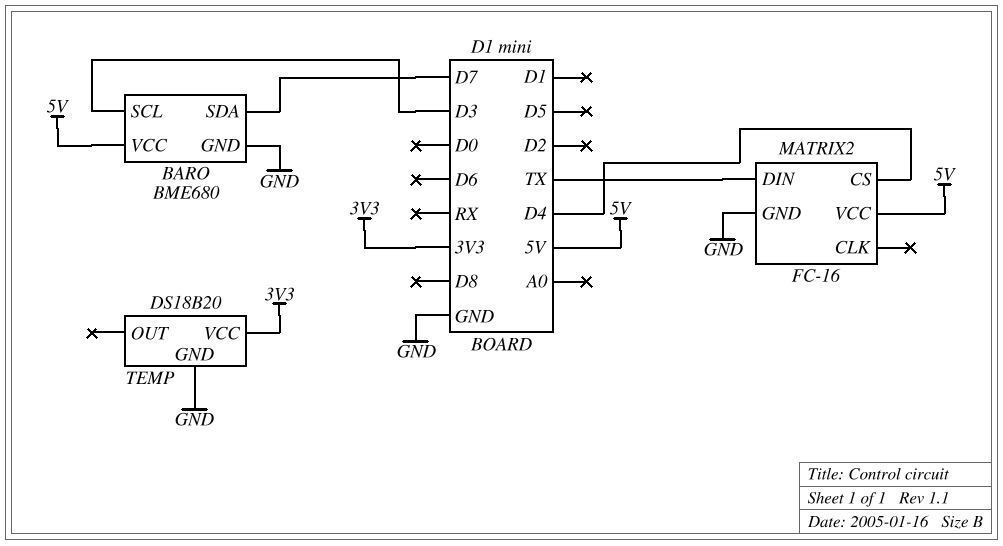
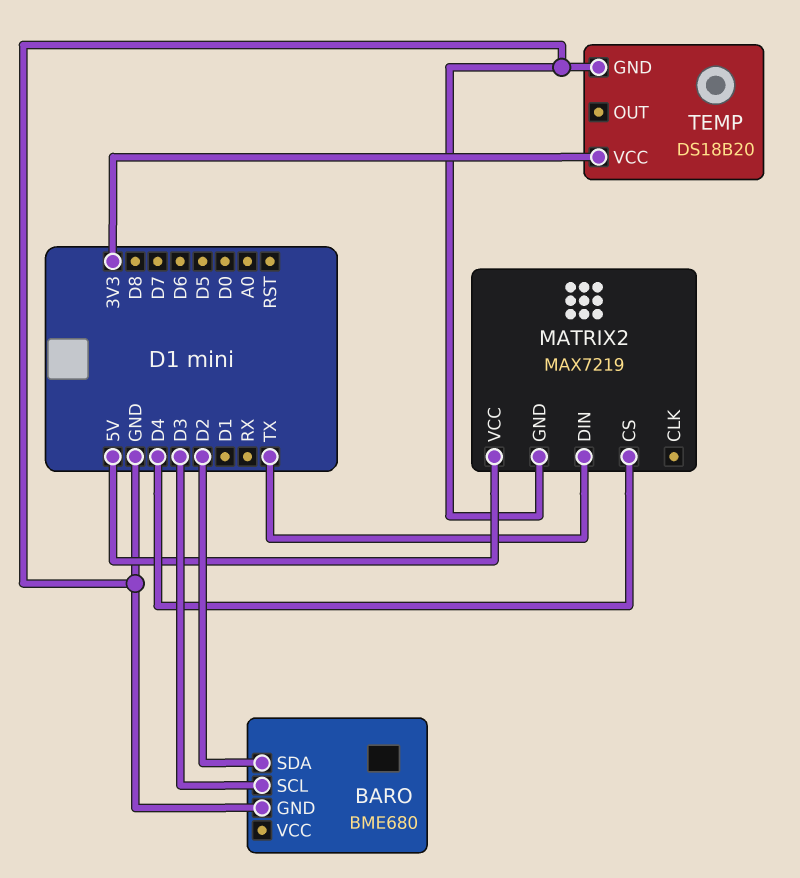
BARO pin SDA: D7 -> D2
BARO pin VCC: 5V -> none
MATRIX2: FC-16 -> MAX7219

